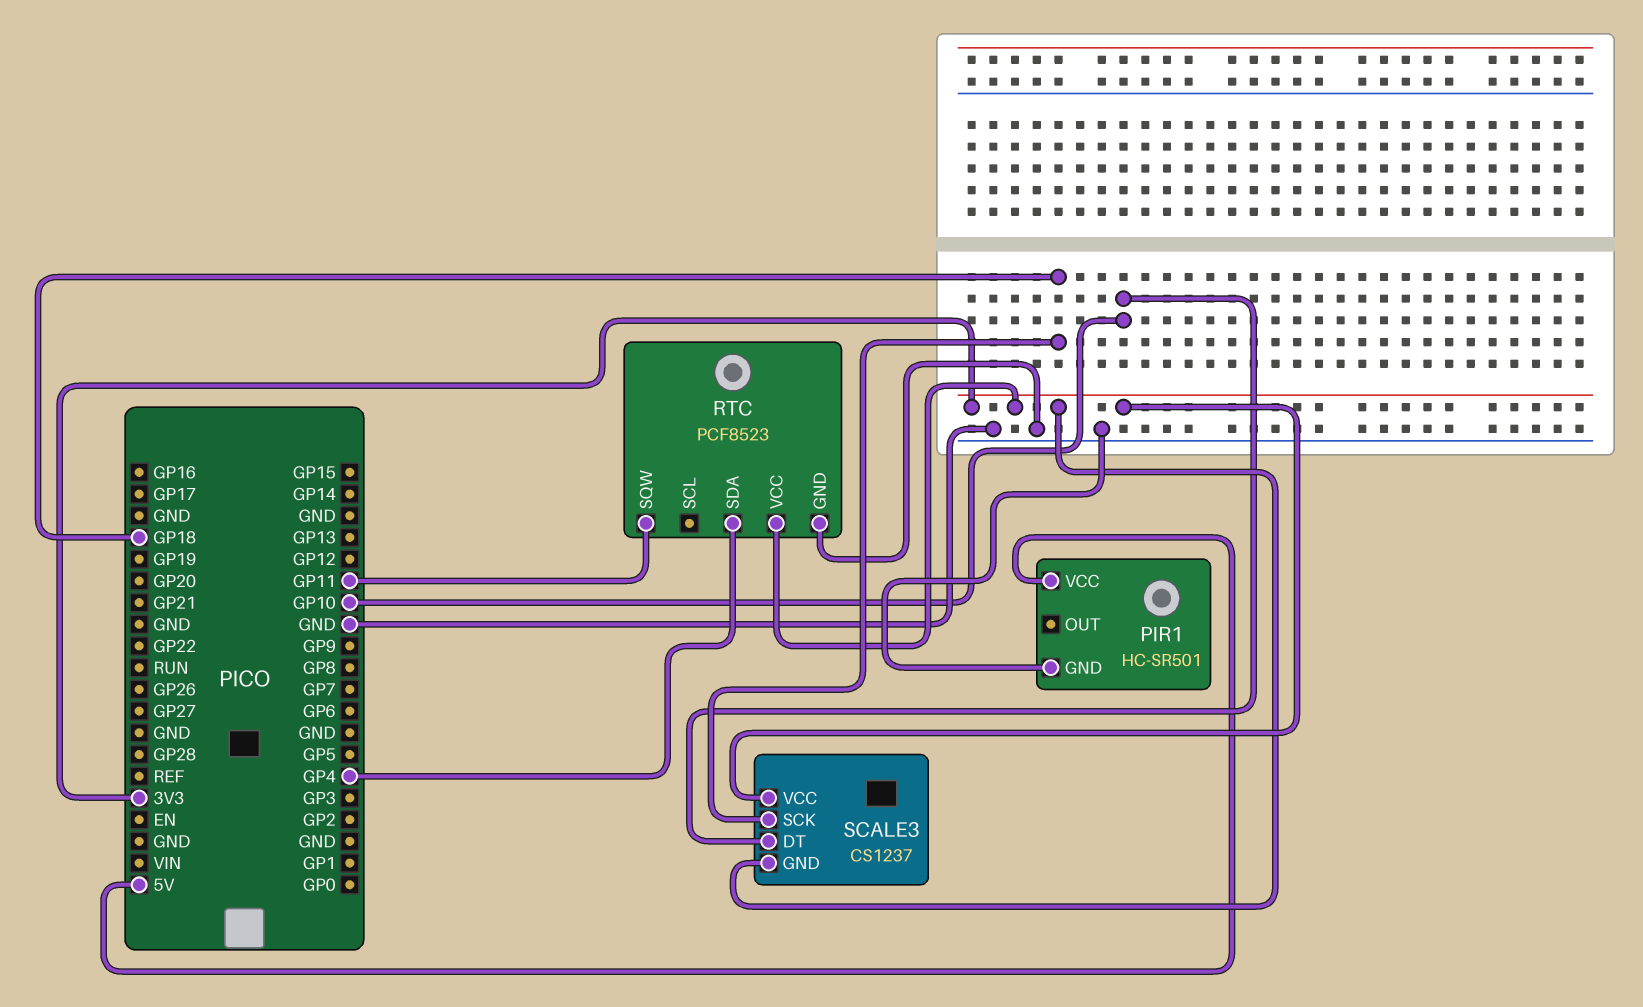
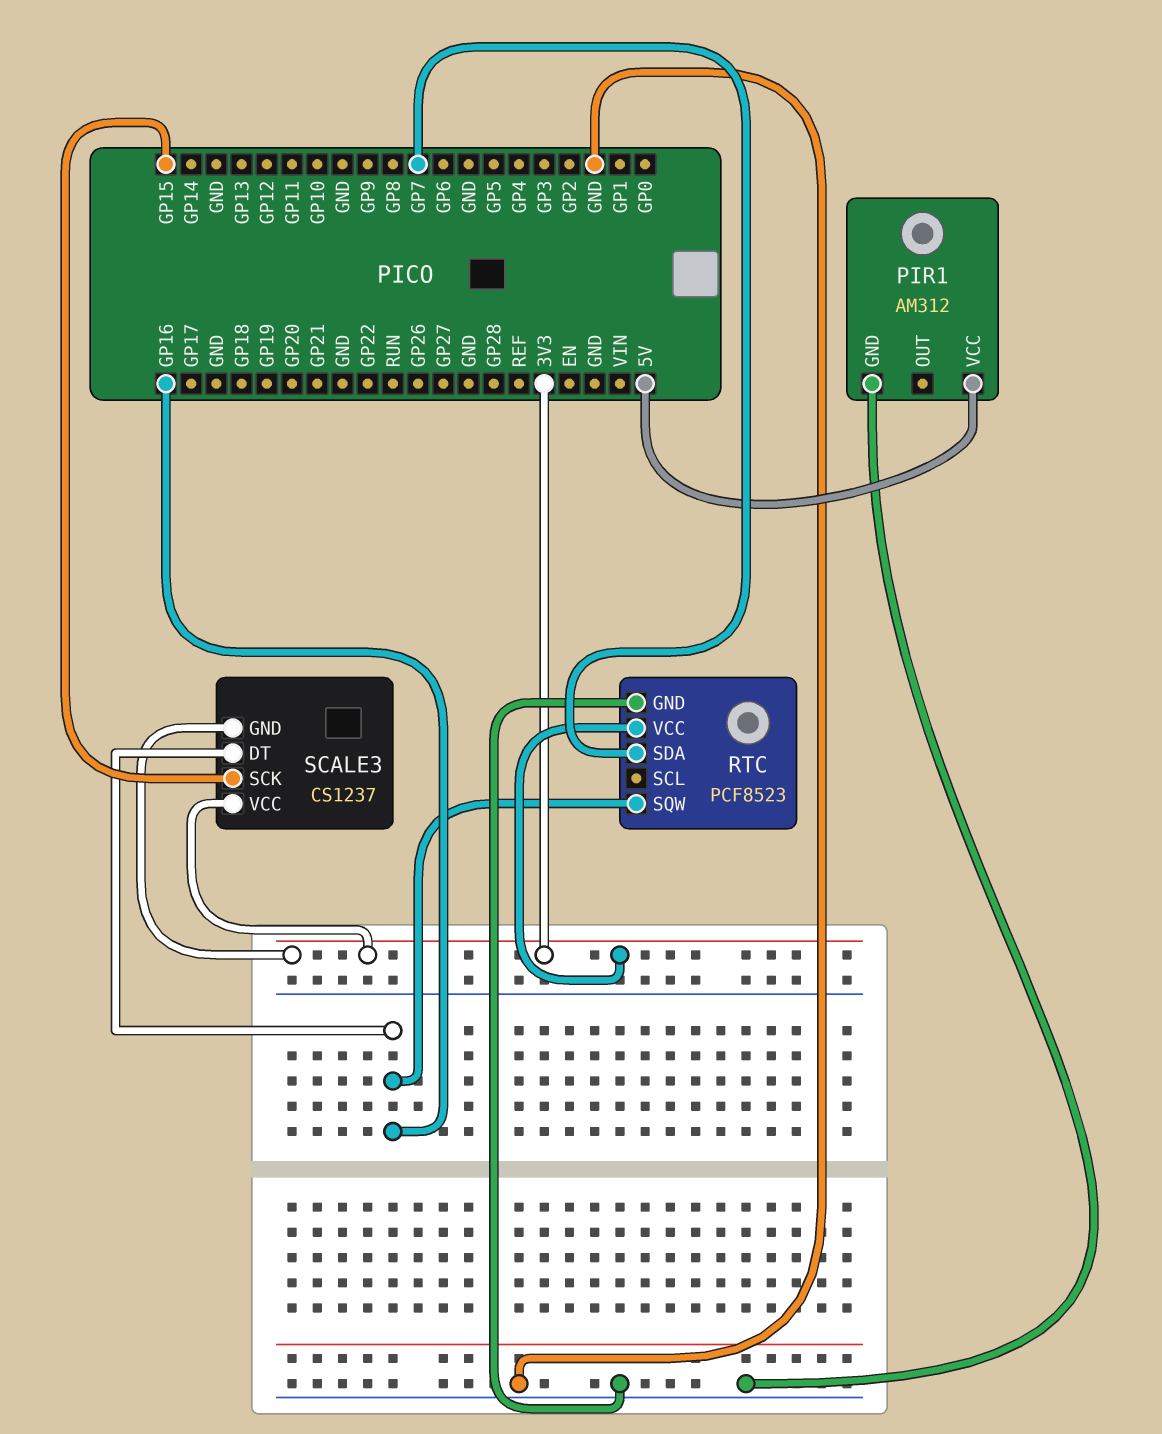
PIR1: HC-SR501 -> AM312
RTC pin SDA: GP4 -> GP7
RTC pin SQW: GP11 -> GP16
SCALE3 pin DT: GP10 -> GP16
SCALE3 pin SCK: GP18 -> GP15

